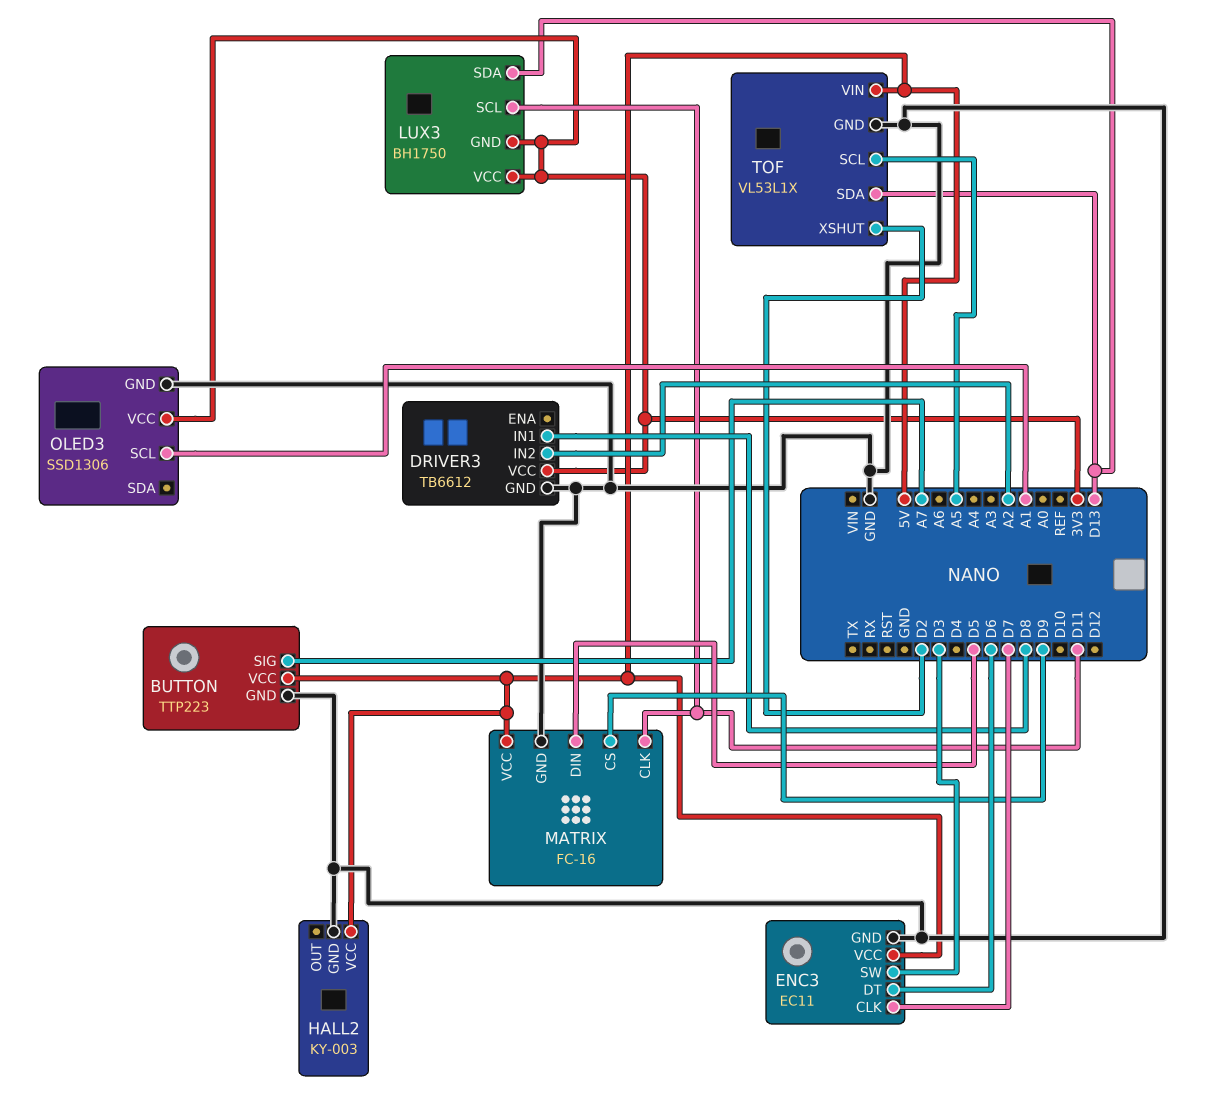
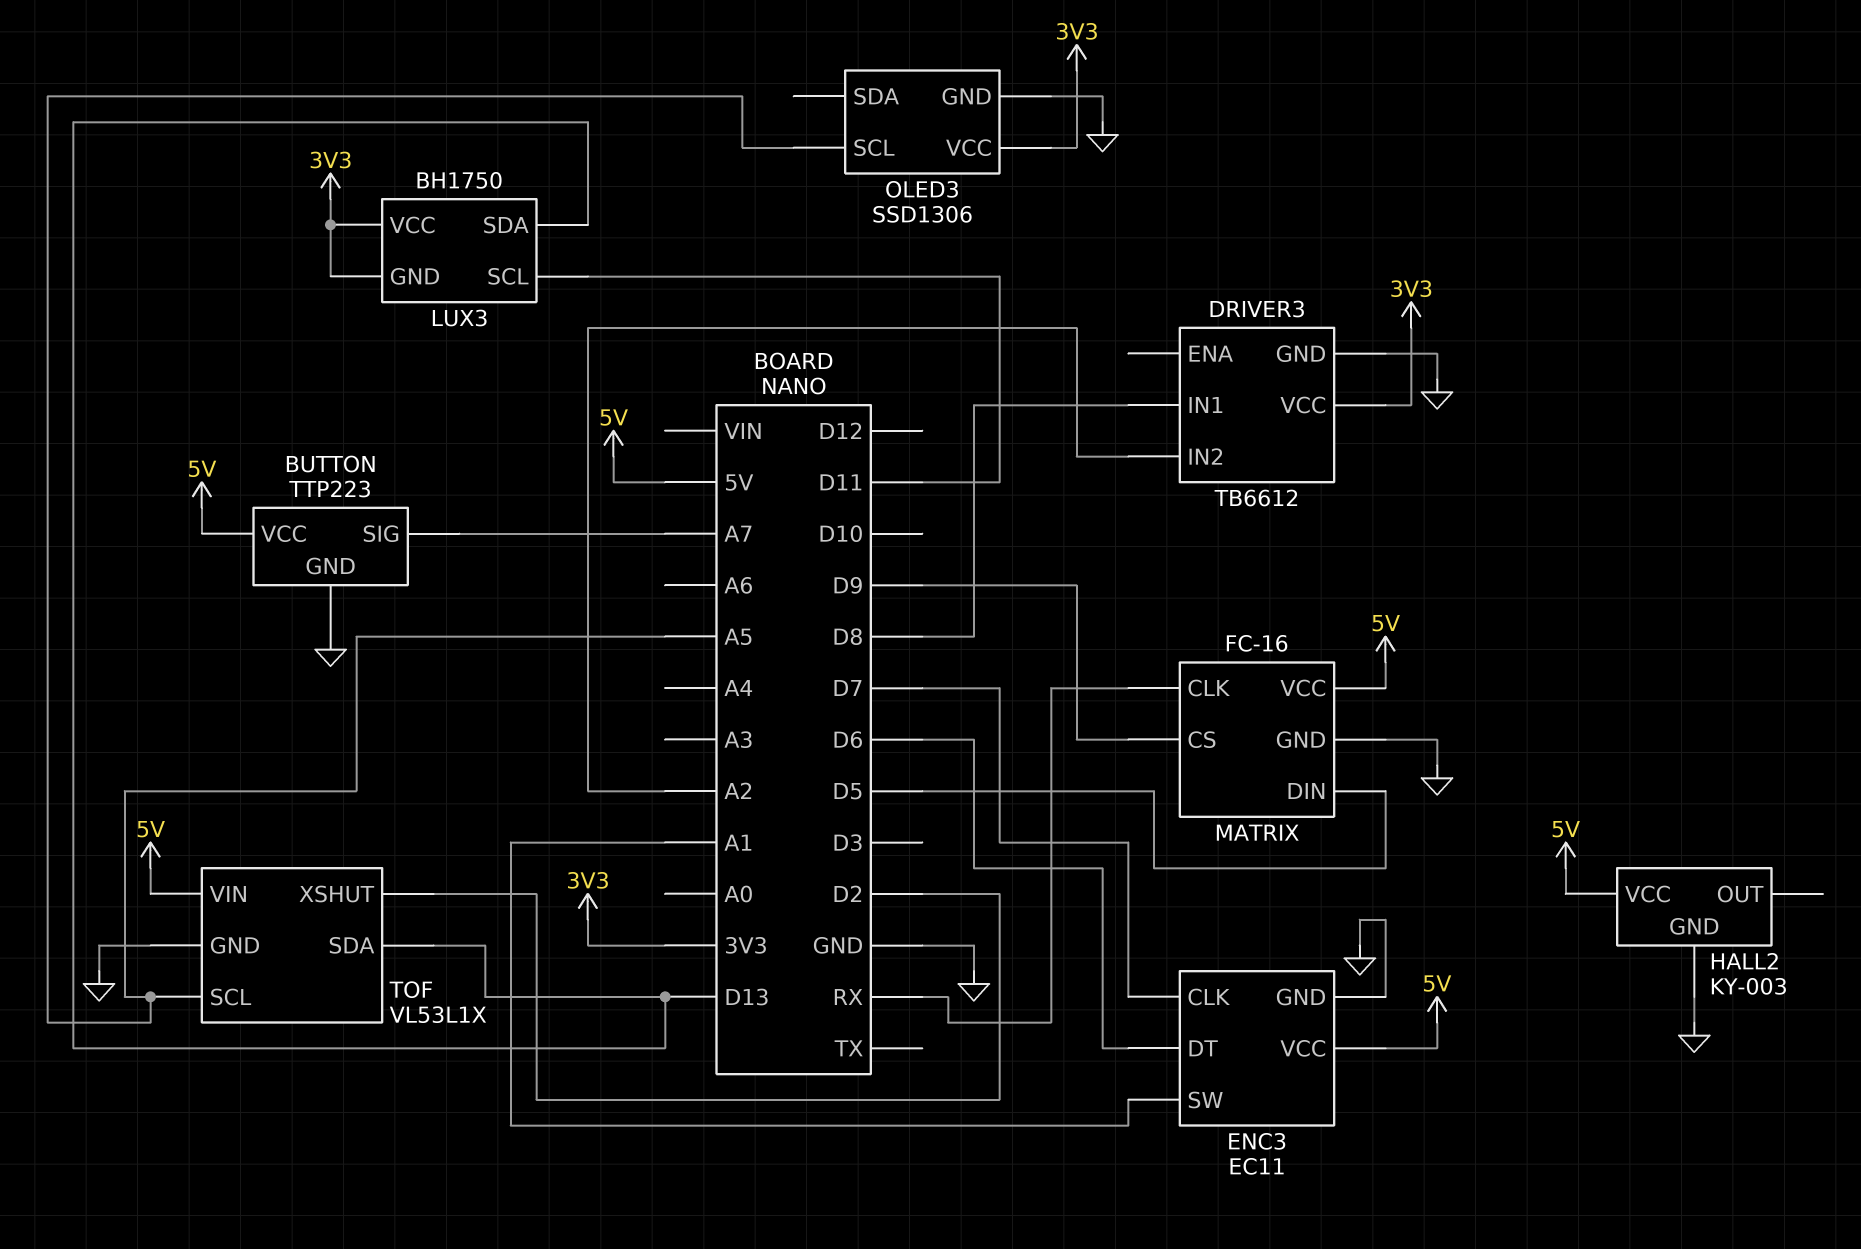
ENC3 pin SW: D3 -> A1
MATRIX pin CLK: D11 -> RX
OLED3 pin SCL: A1 -> A5

